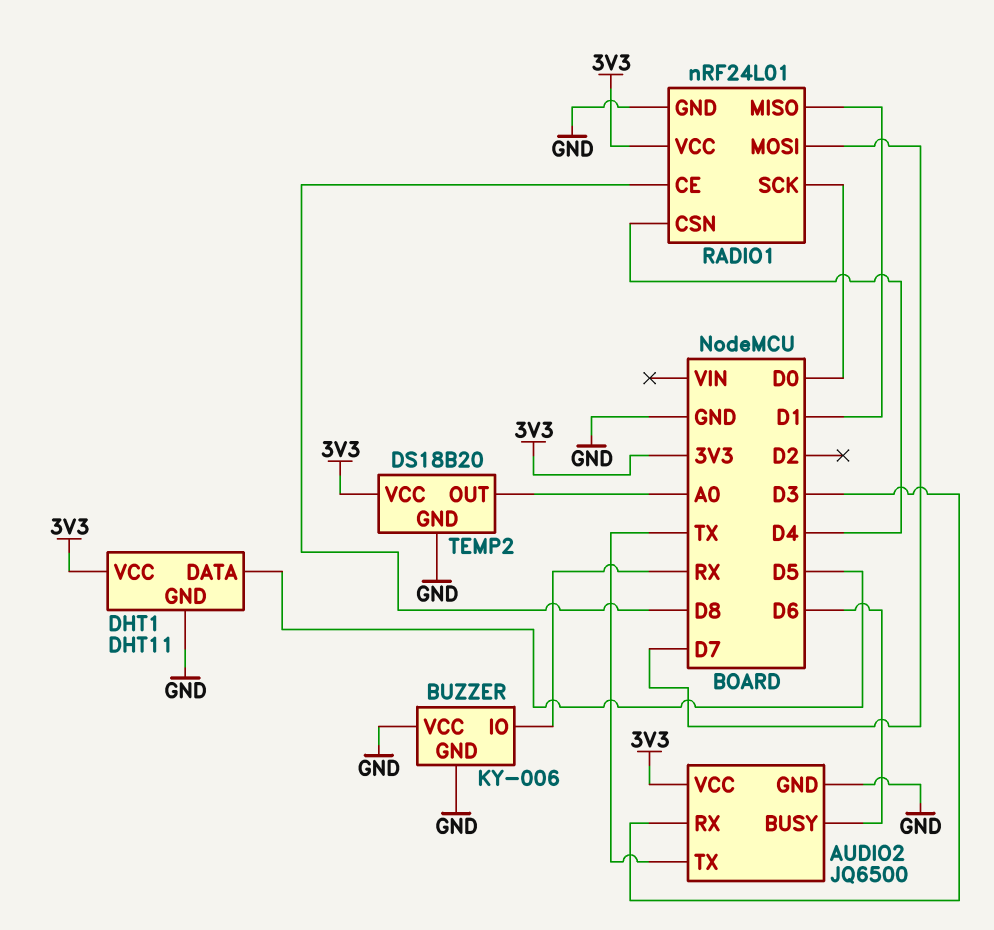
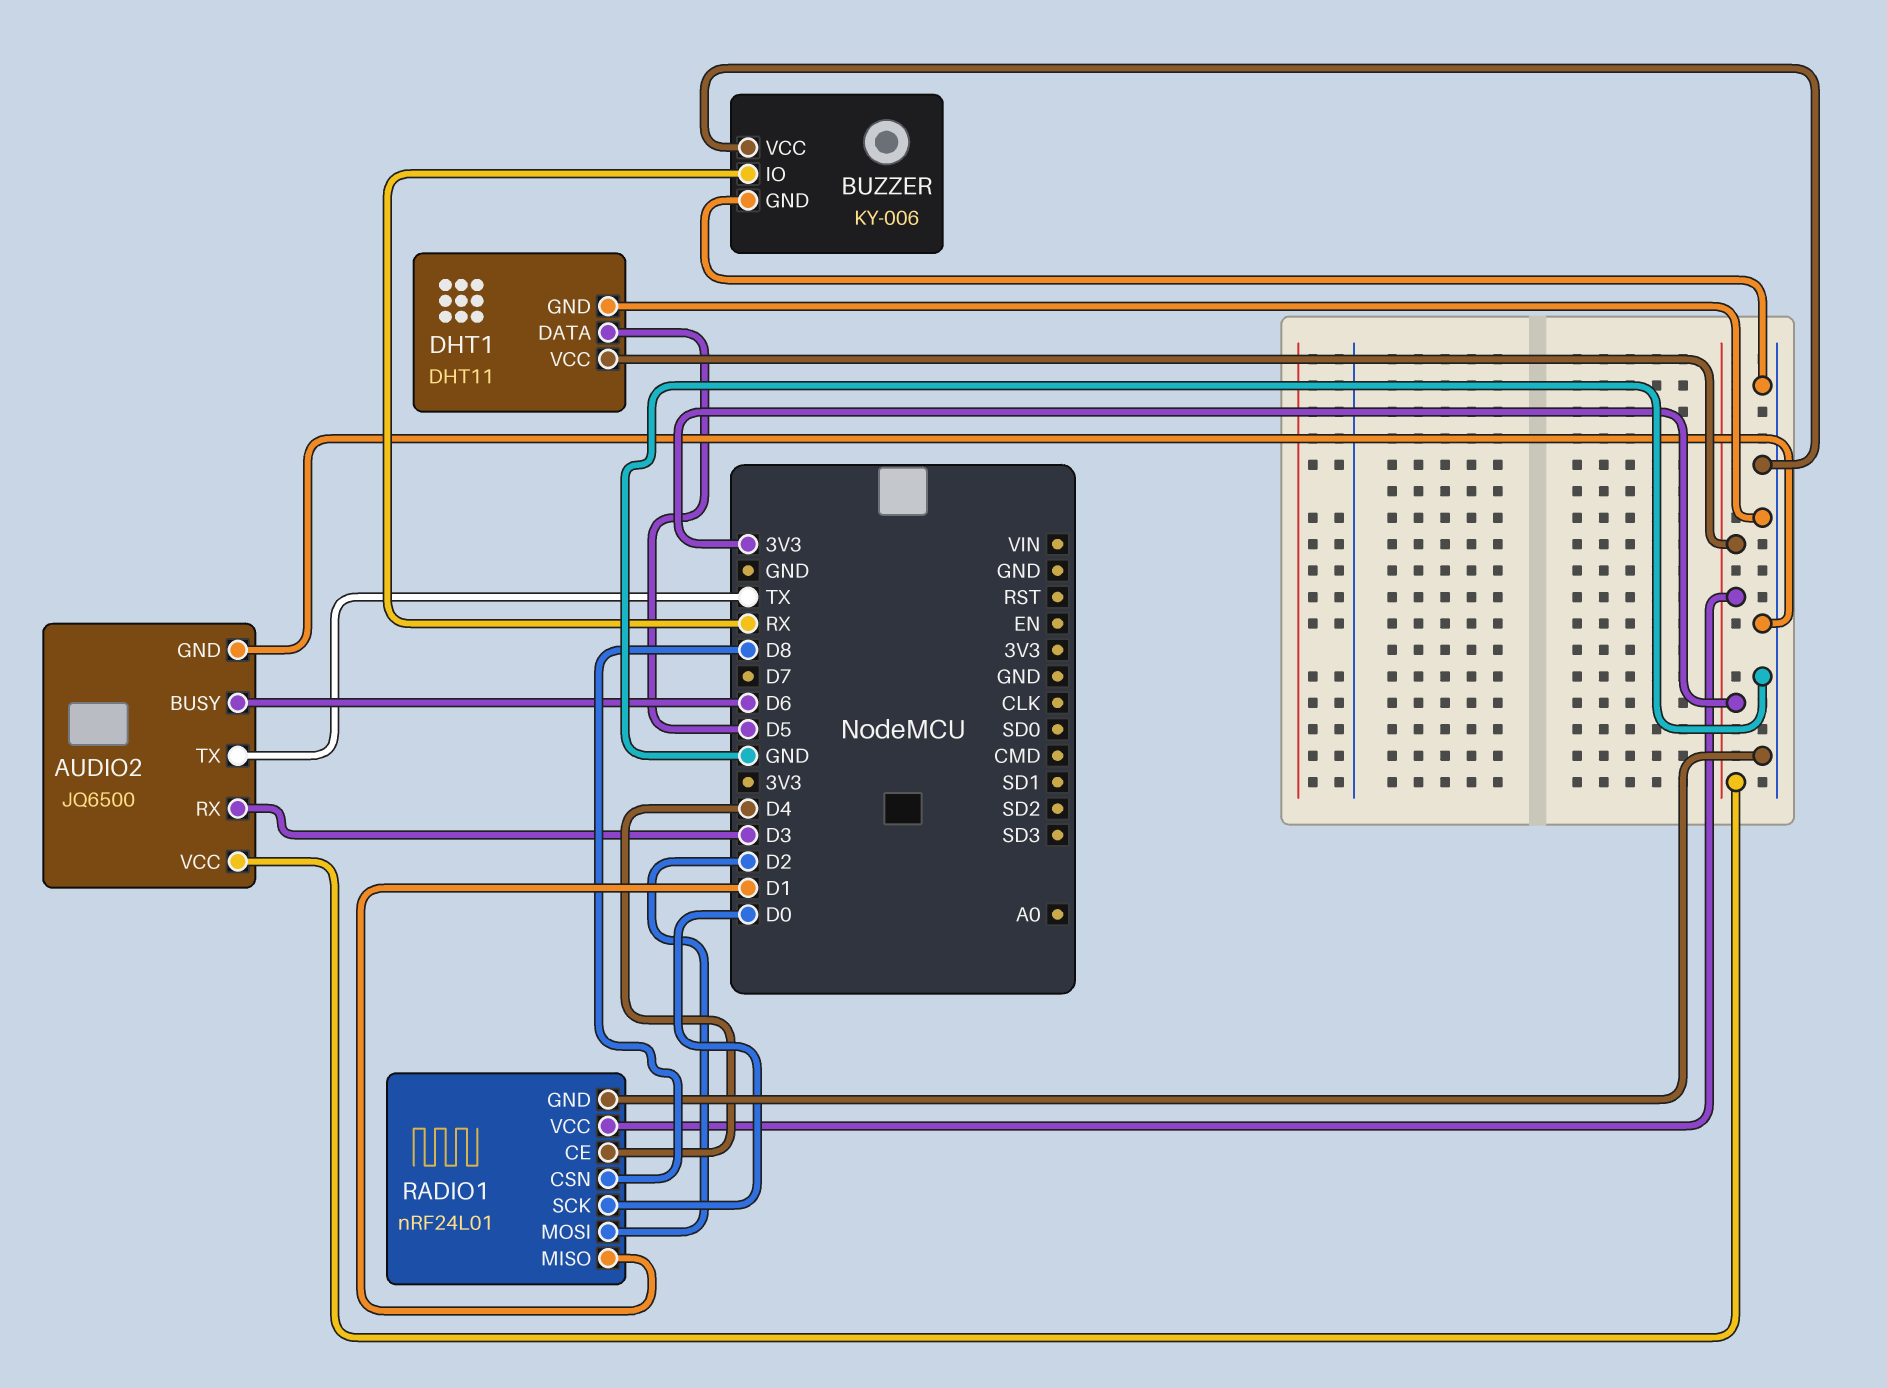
RADIO1 pin CE: D8 -> D4
RADIO1 pin CSN: D4 -> D8
RADIO1 pin MOSI: D7 -> D2
TEMP2: DS18B20 -> none
TEMP2 pin GND: GND -> none
TEMP2 pin OUT: A0 -> none
TEMP2 pin VCC: 3V3 -> none

